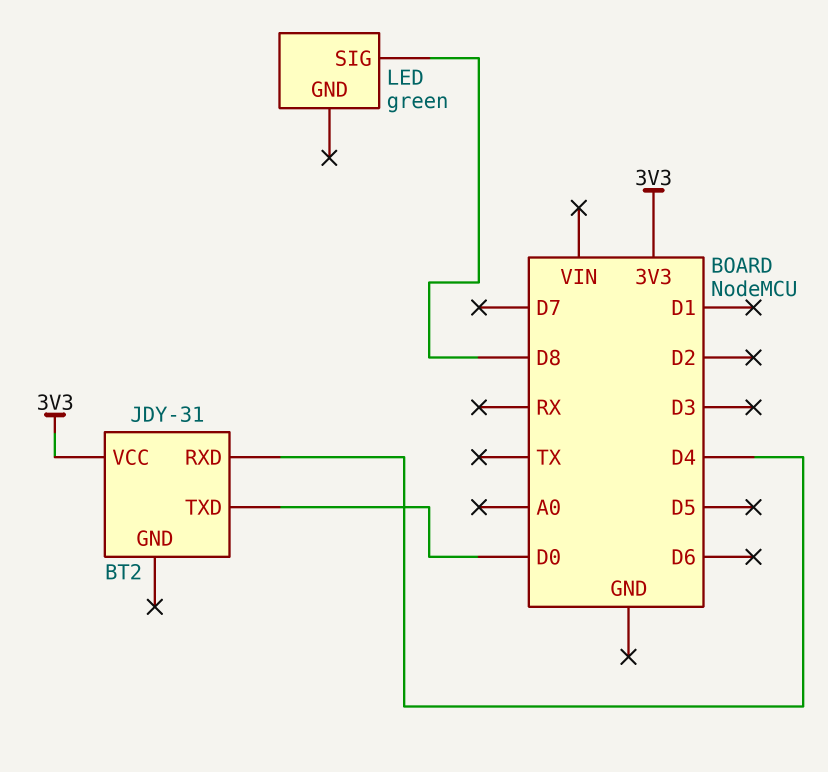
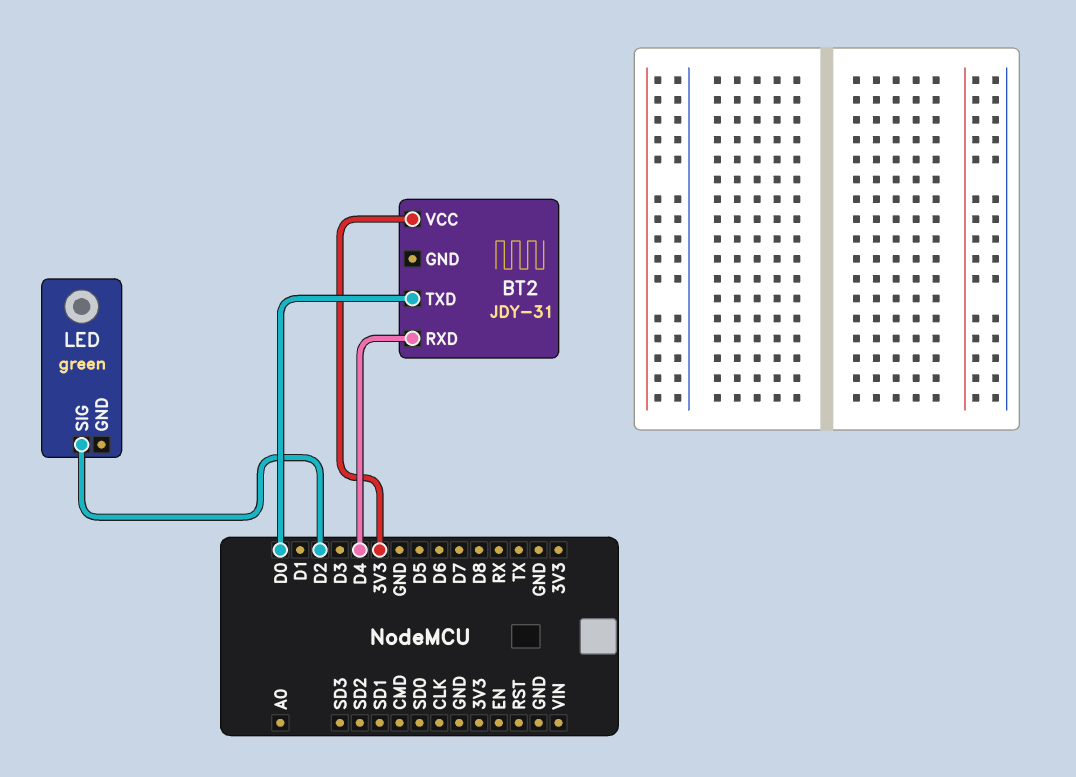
LED pin SIG: D8 -> D2

